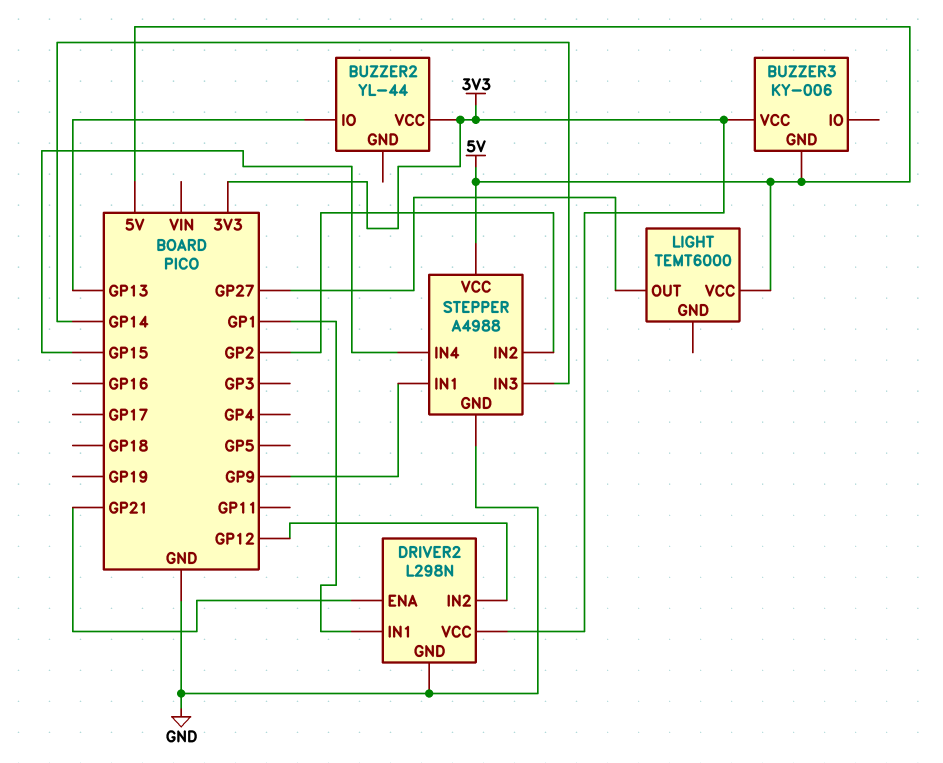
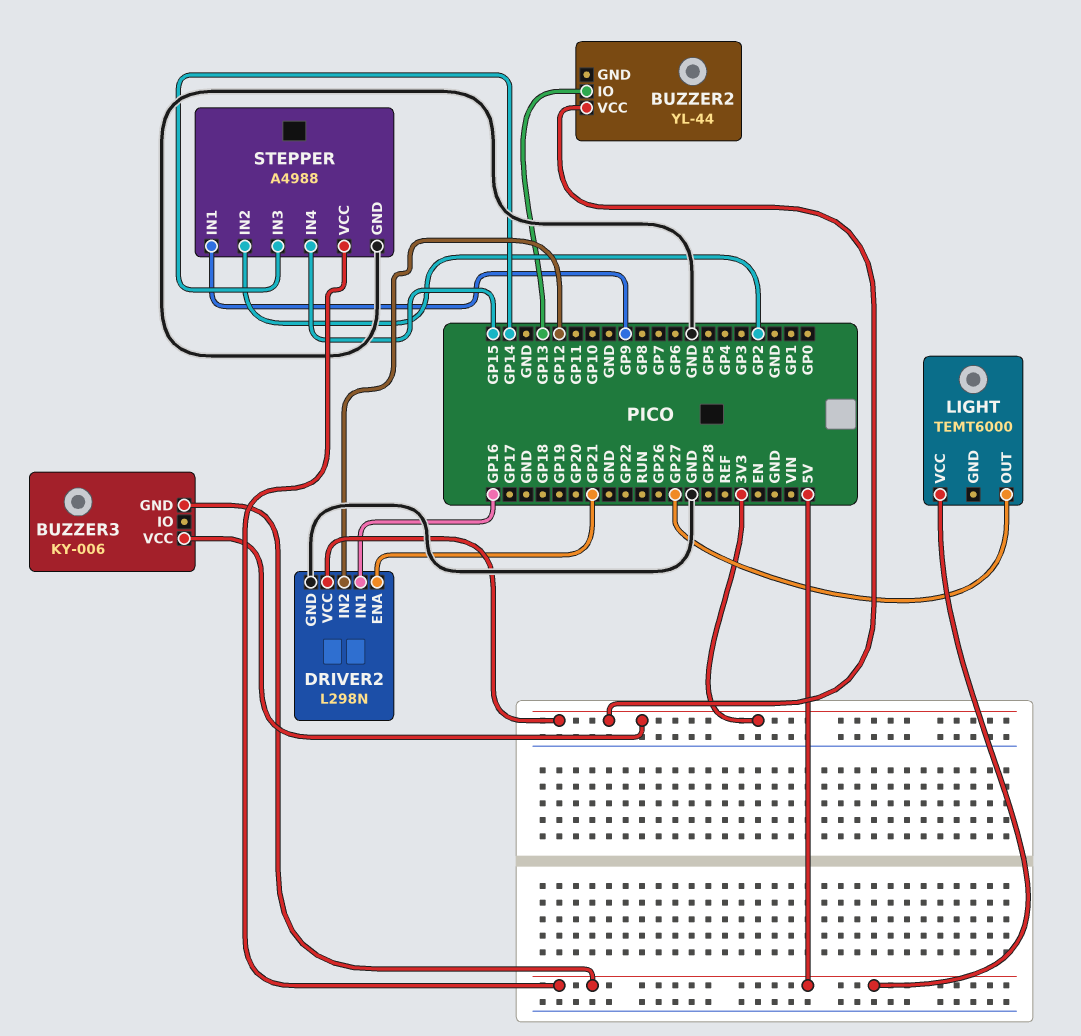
DRIVER2 pin IN1: GP1 -> GP16

